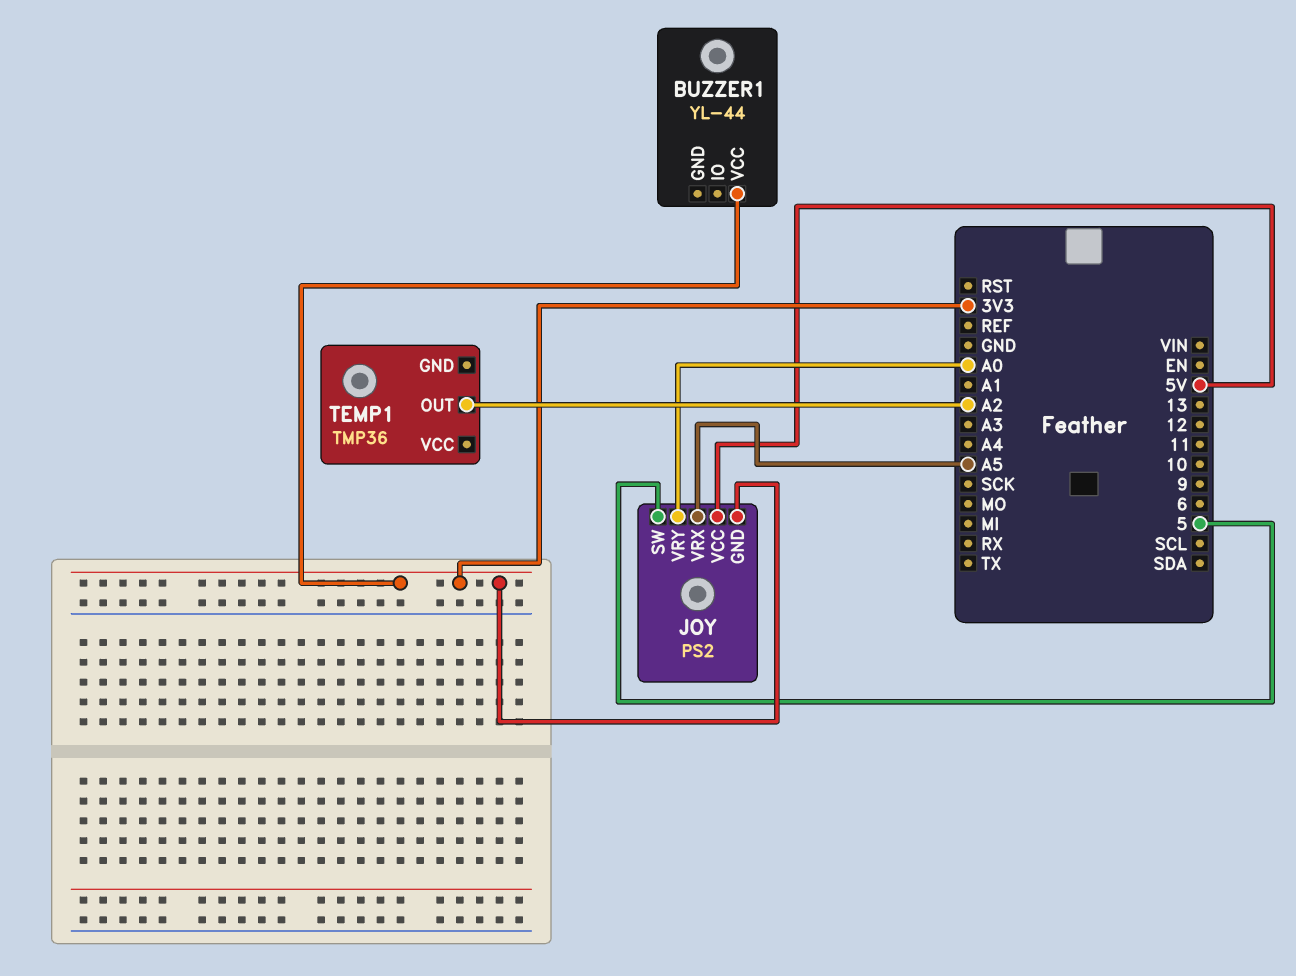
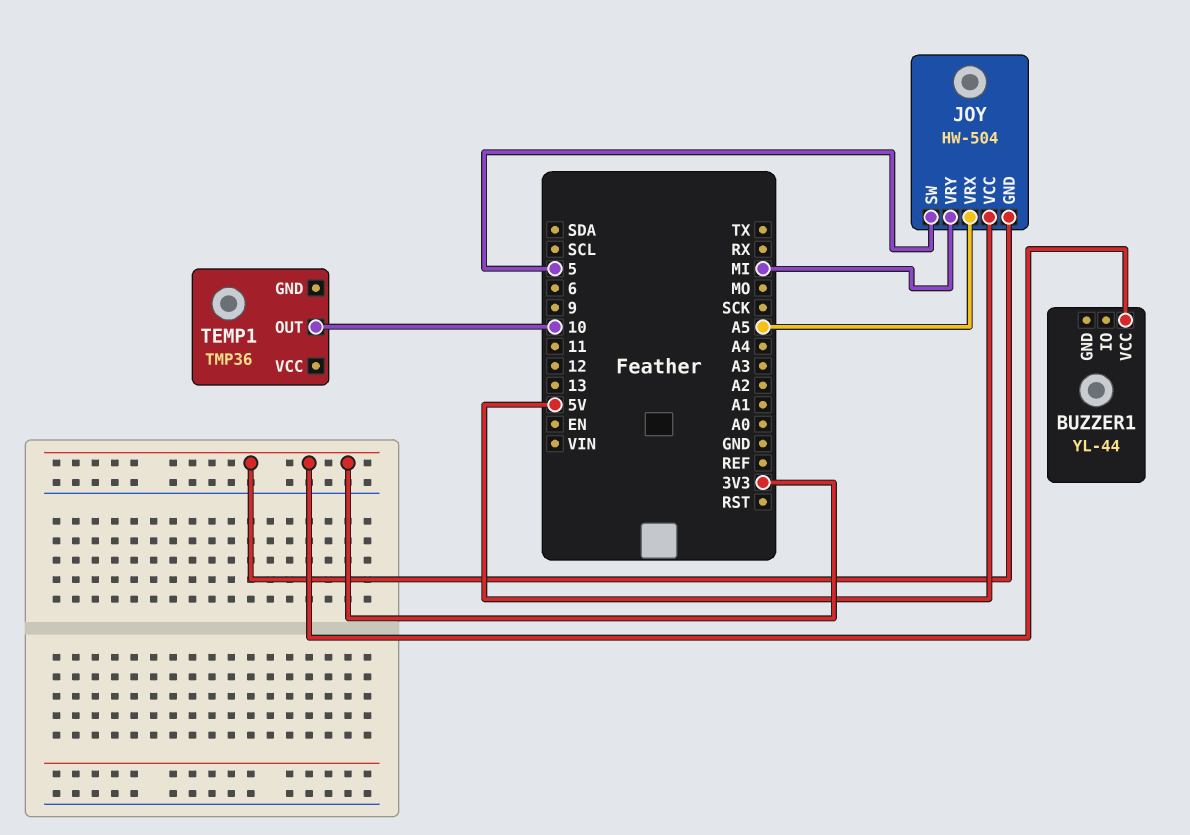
JOY: PS2 -> HW-504
JOY pin VRY: A0 -> MI
TEMP1 pin OUT: A2 -> 10

